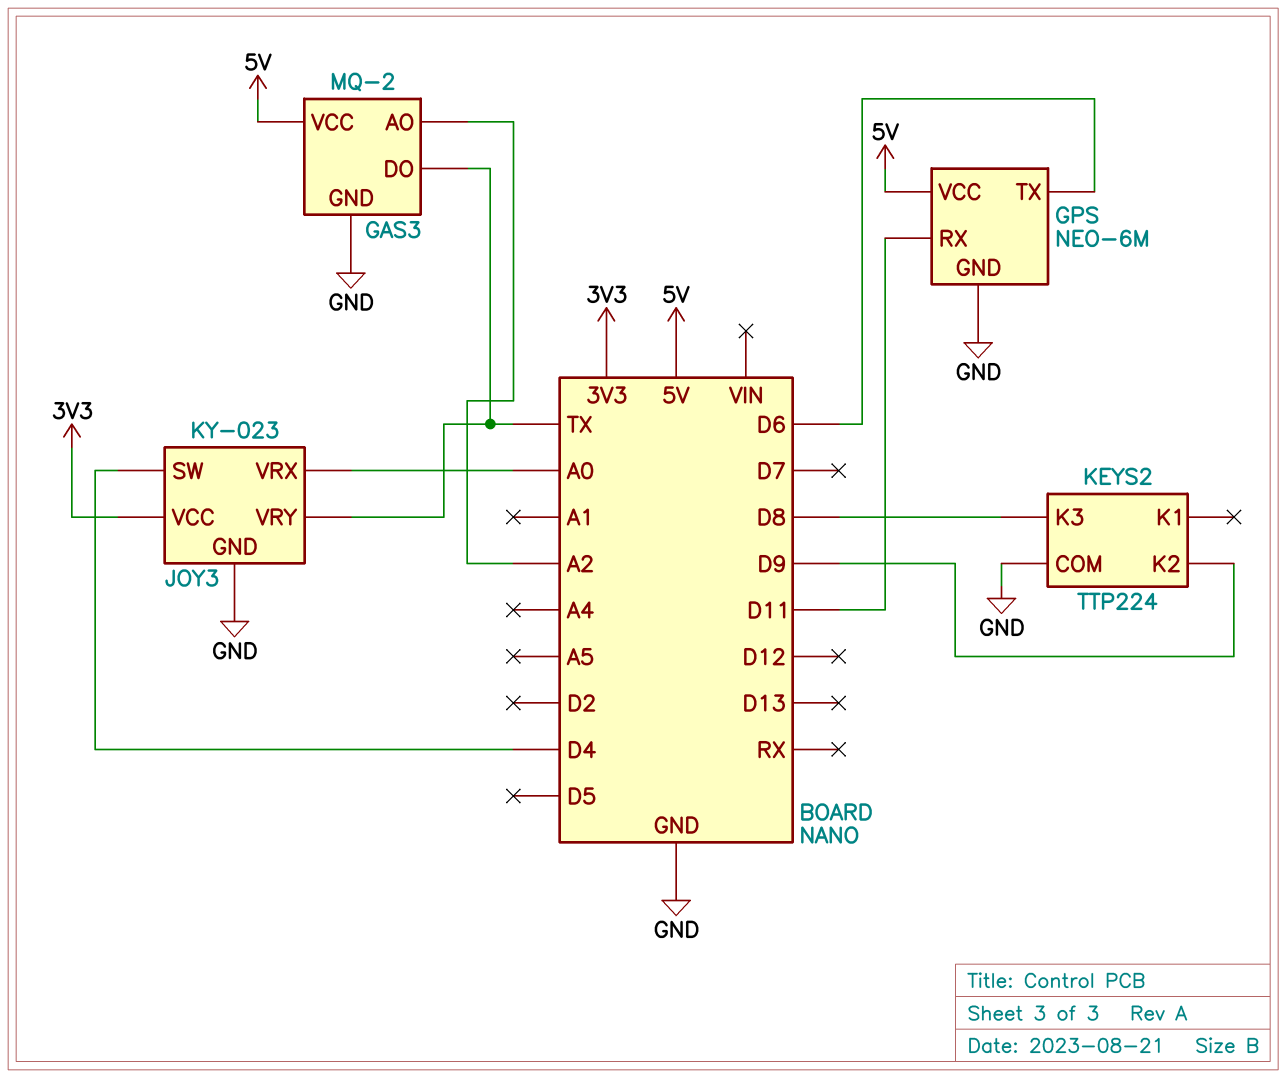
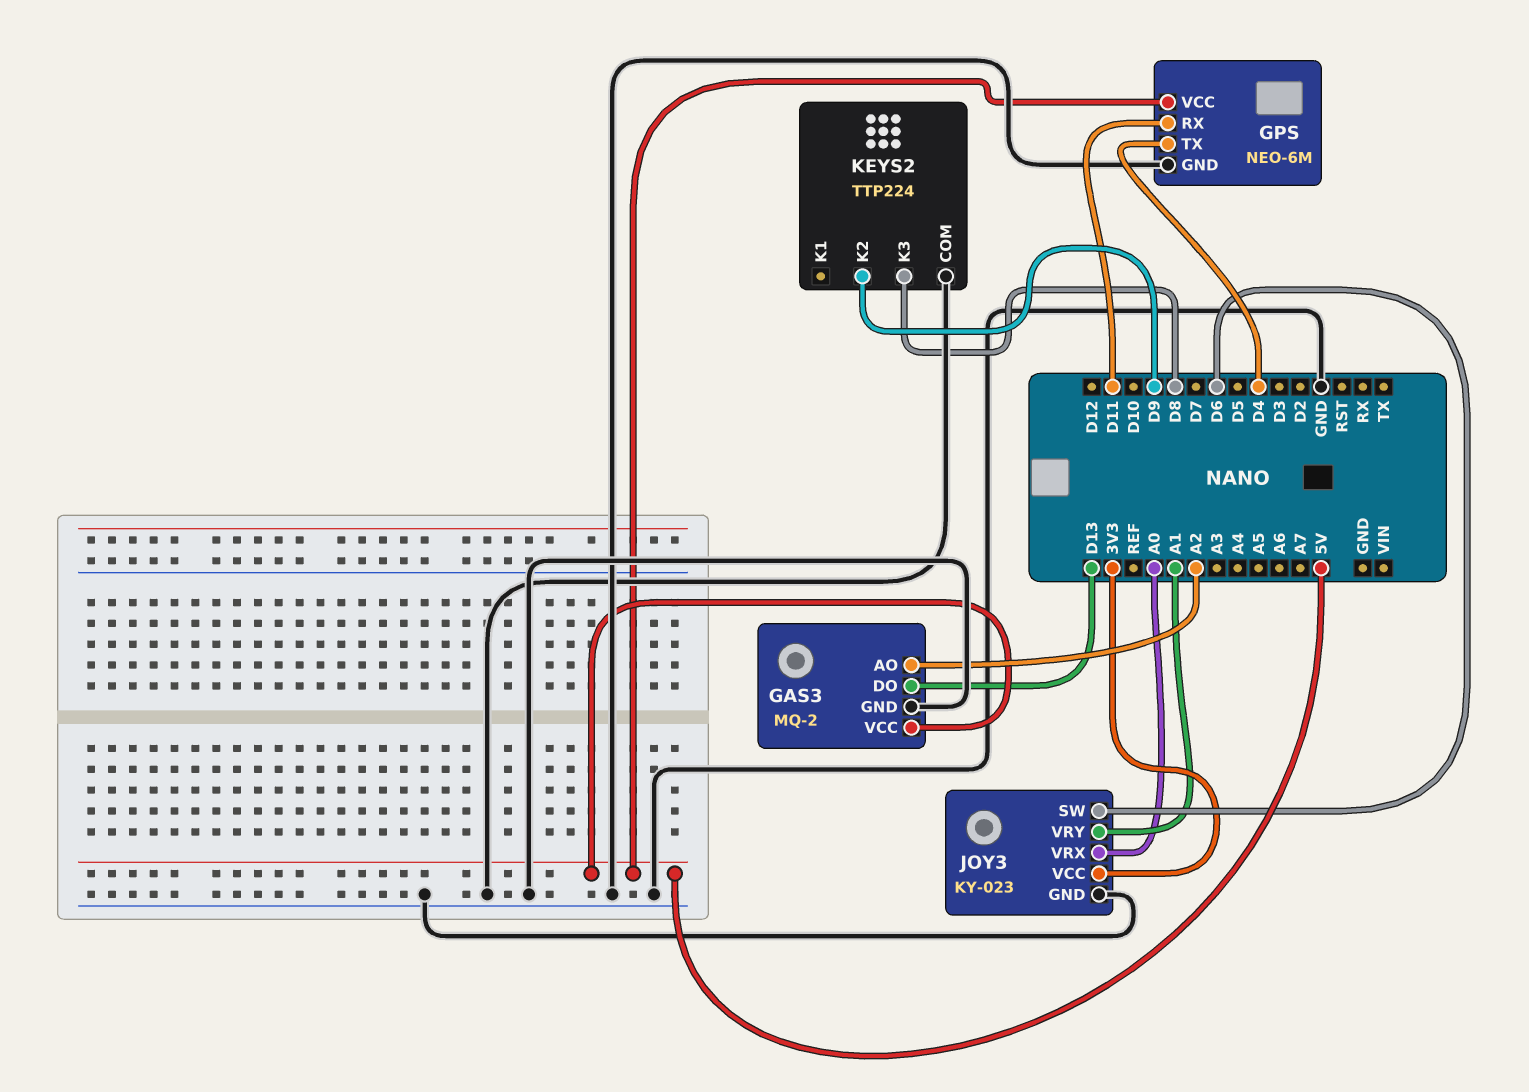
GAS3 pin DO: TX -> D13
GPS pin TX: D6 -> D4
JOY3 pin SW: D4 -> D6
JOY3 pin VRY: TX -> A1

